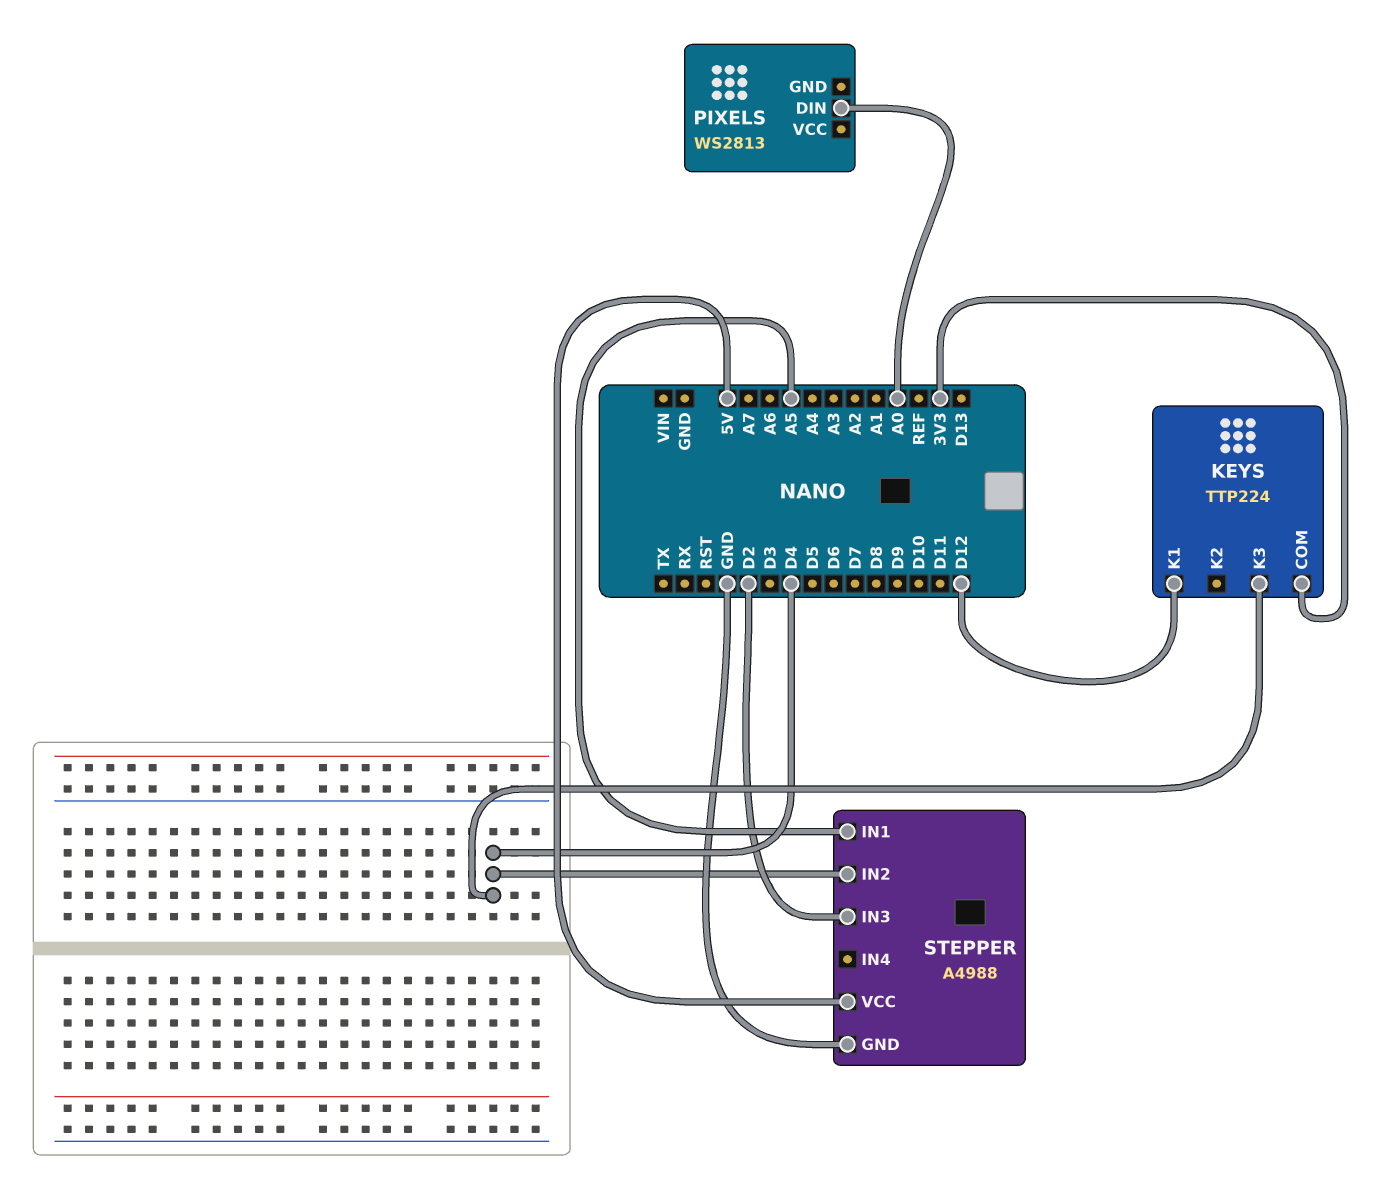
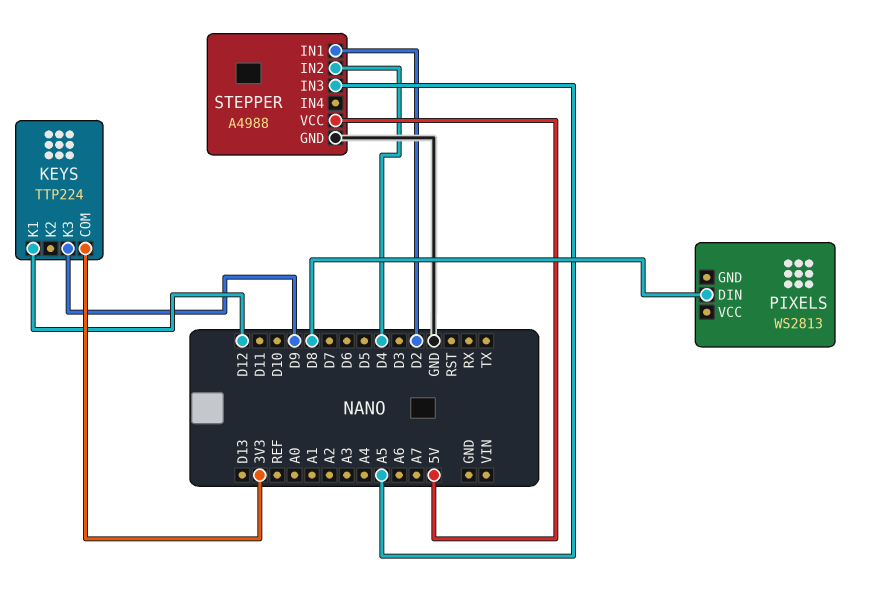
KEYS pin K3: D4 -> D9
PIXELS pin DIN: A0 -> D8
STEPPER pin IN1: A5 -> D2
STEPPER pin IN3: D2 -> A5

